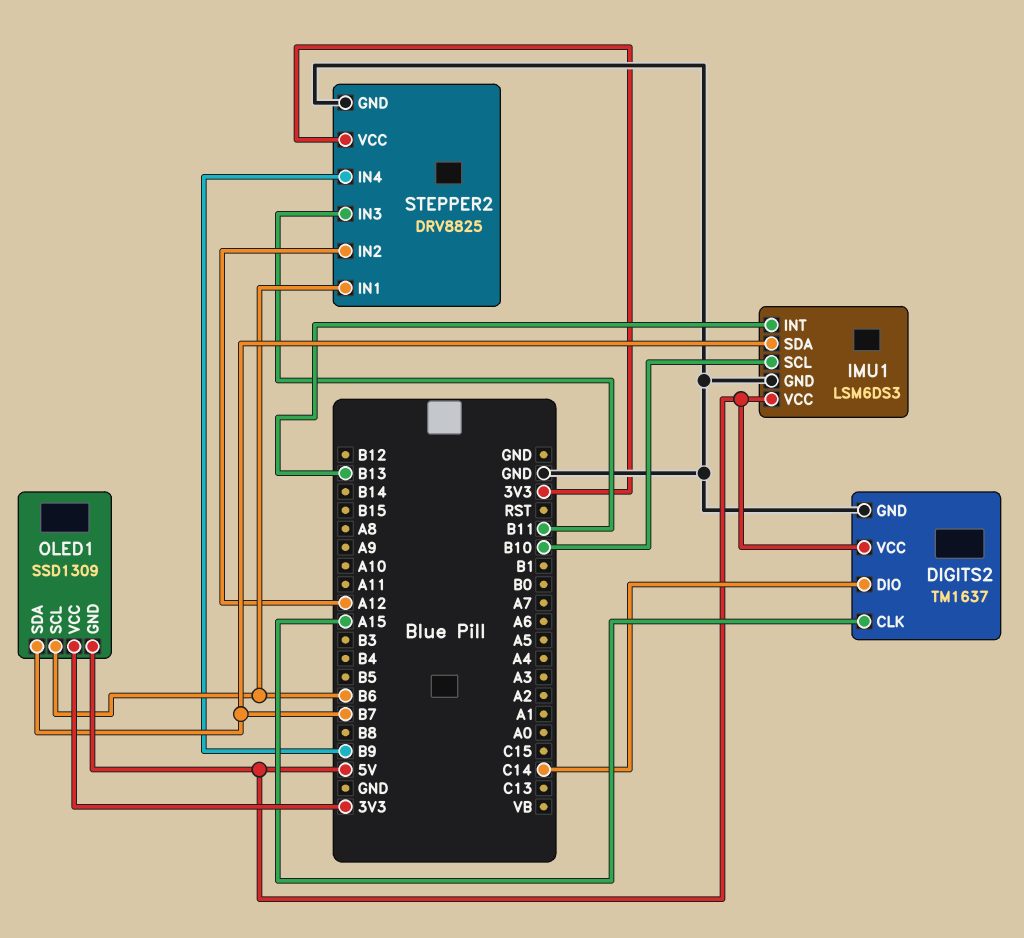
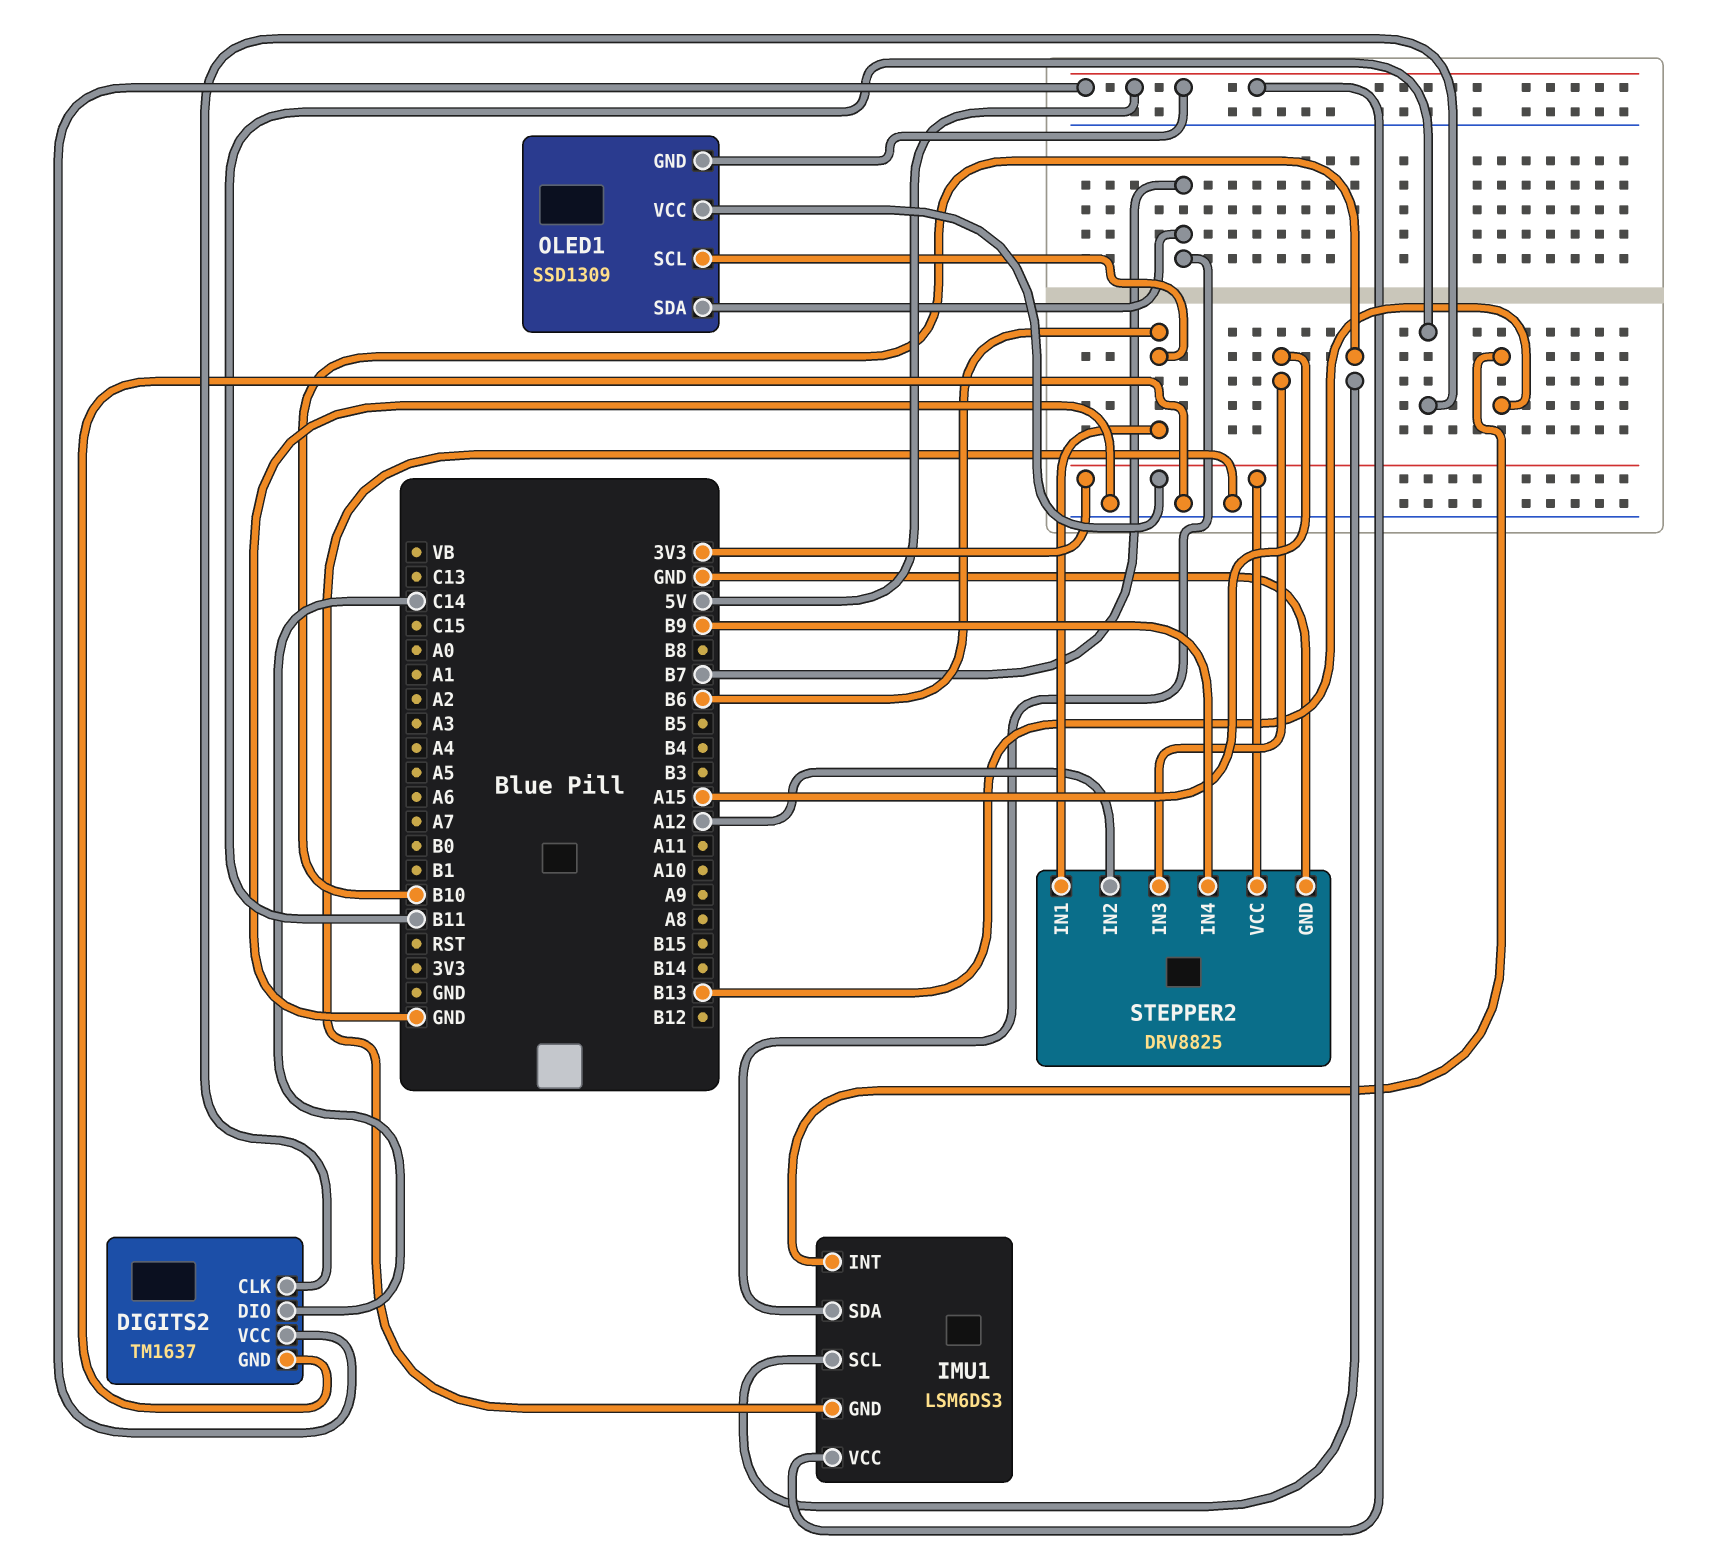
DIGITS2 pin CLK: A15 -> B11
STEPPER2 pin IN3: B11 -> A15

